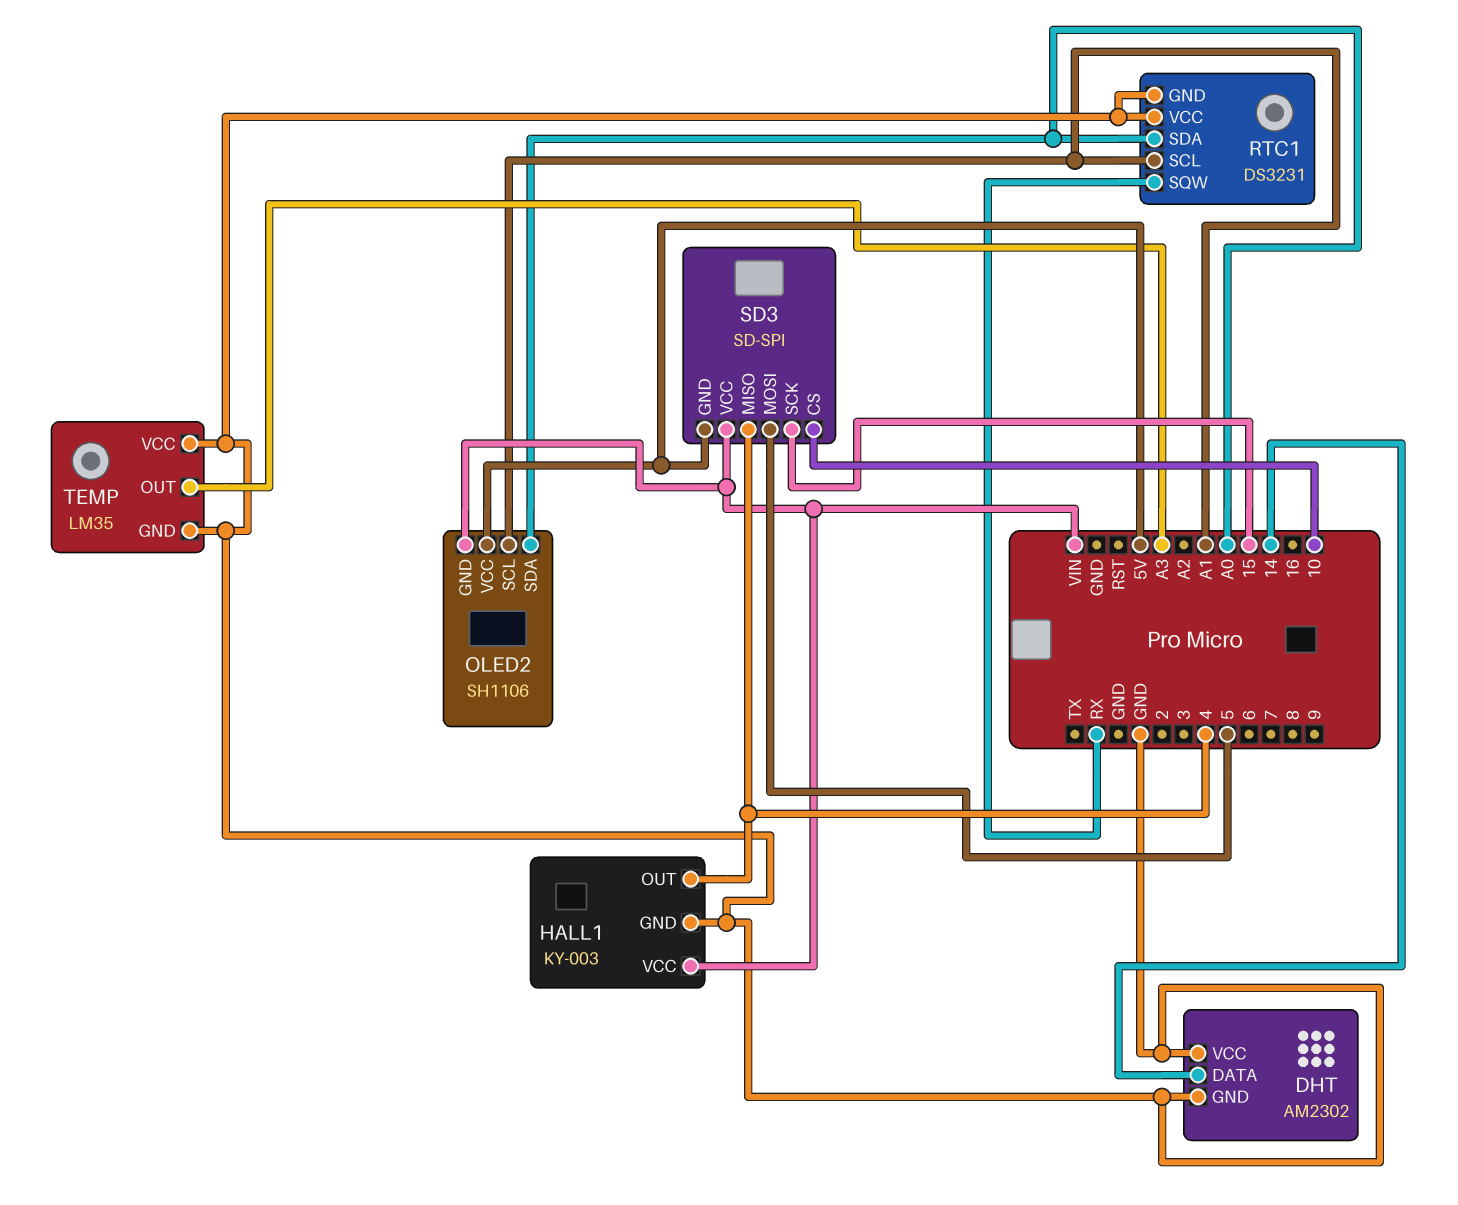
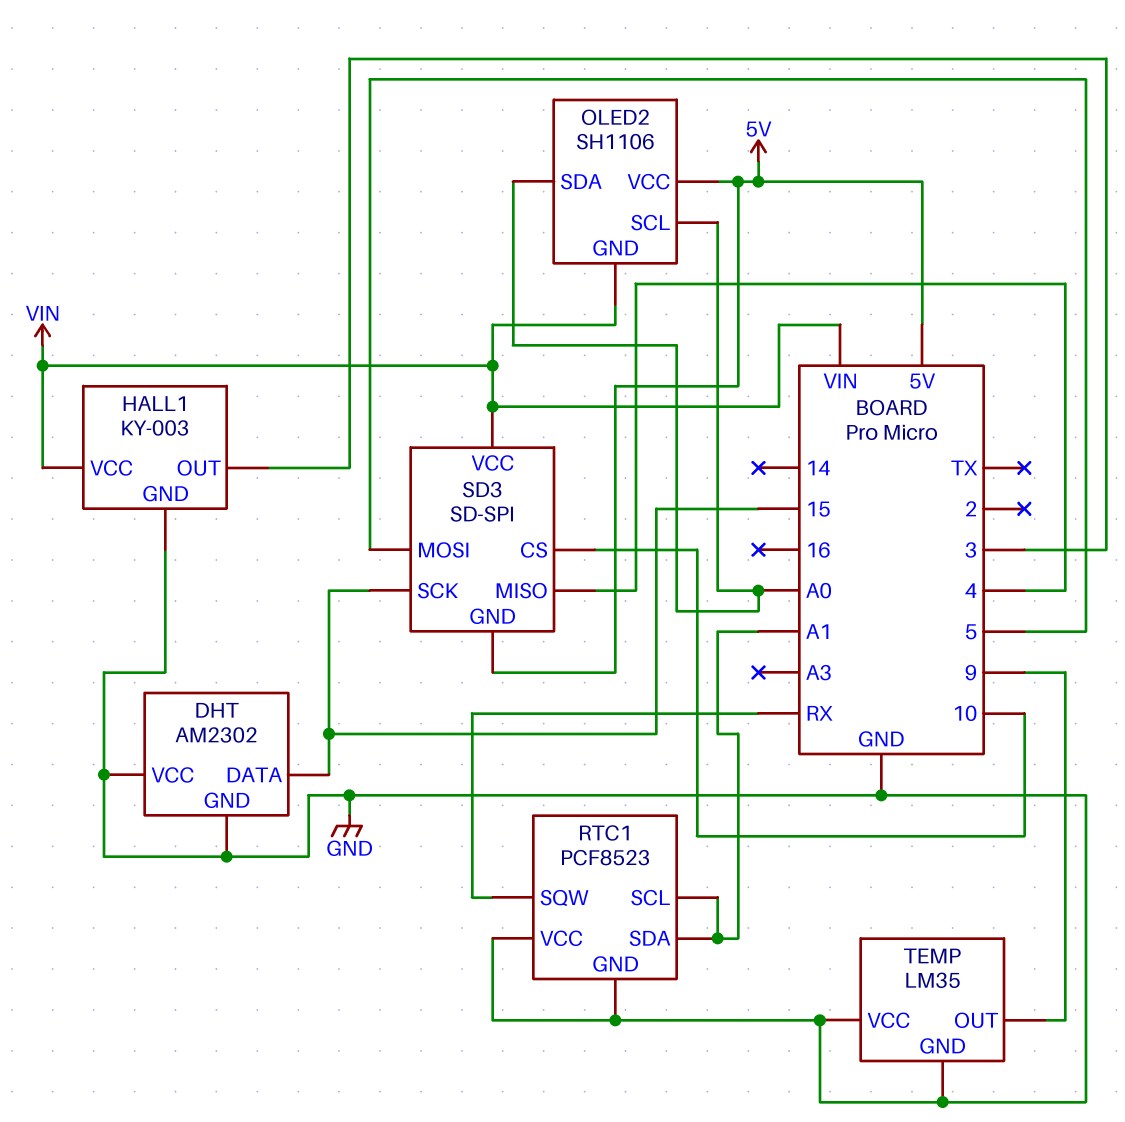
DHT pin DATA: 14 -> 15
HALL1 pin OUT: 4 -> 3
OLED2 pin SCL: A1 -> A0
RTC1: DS3231 -> PCF8523
RTC1 pin SDA: A0 -> A1
TEMP pin OUT: A3 -> 9

